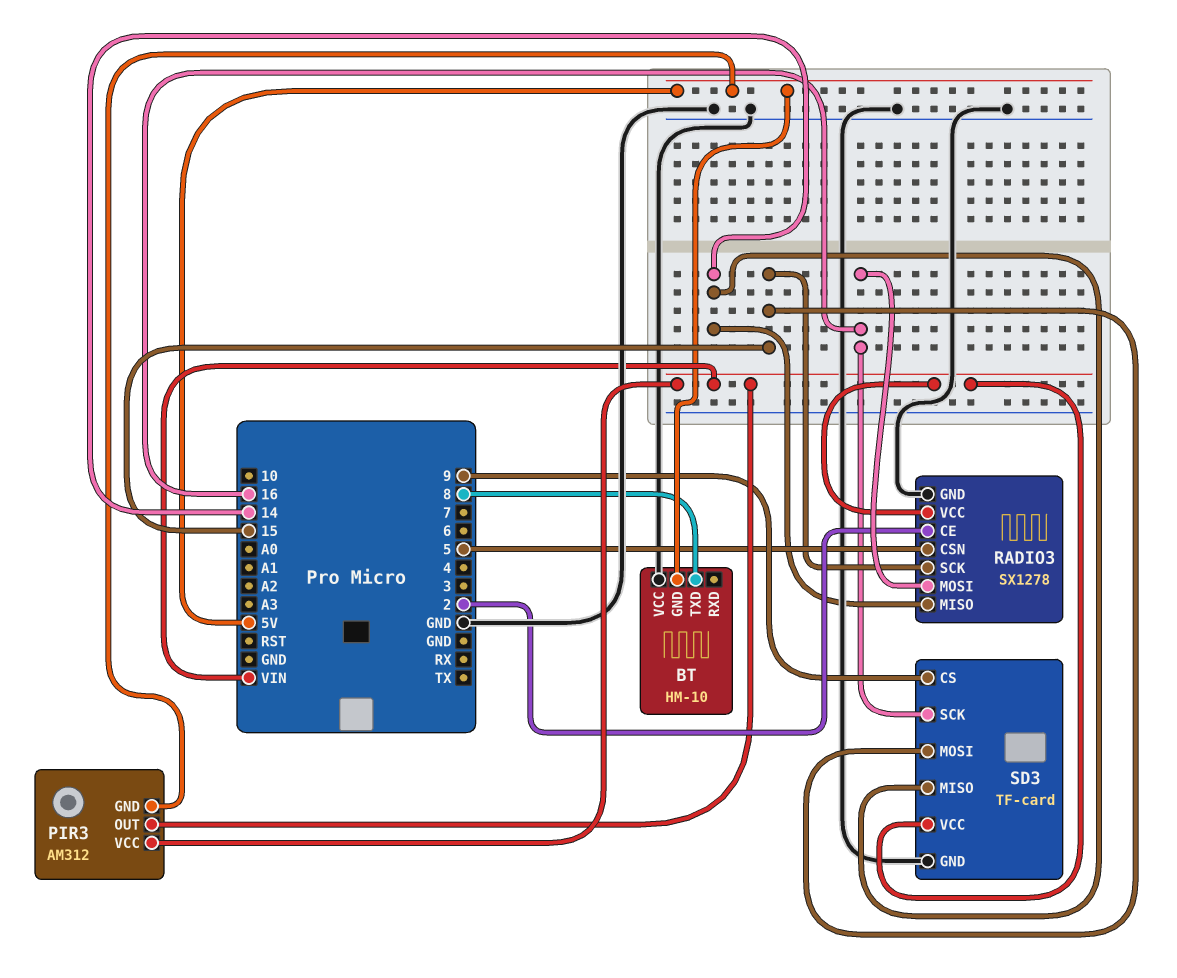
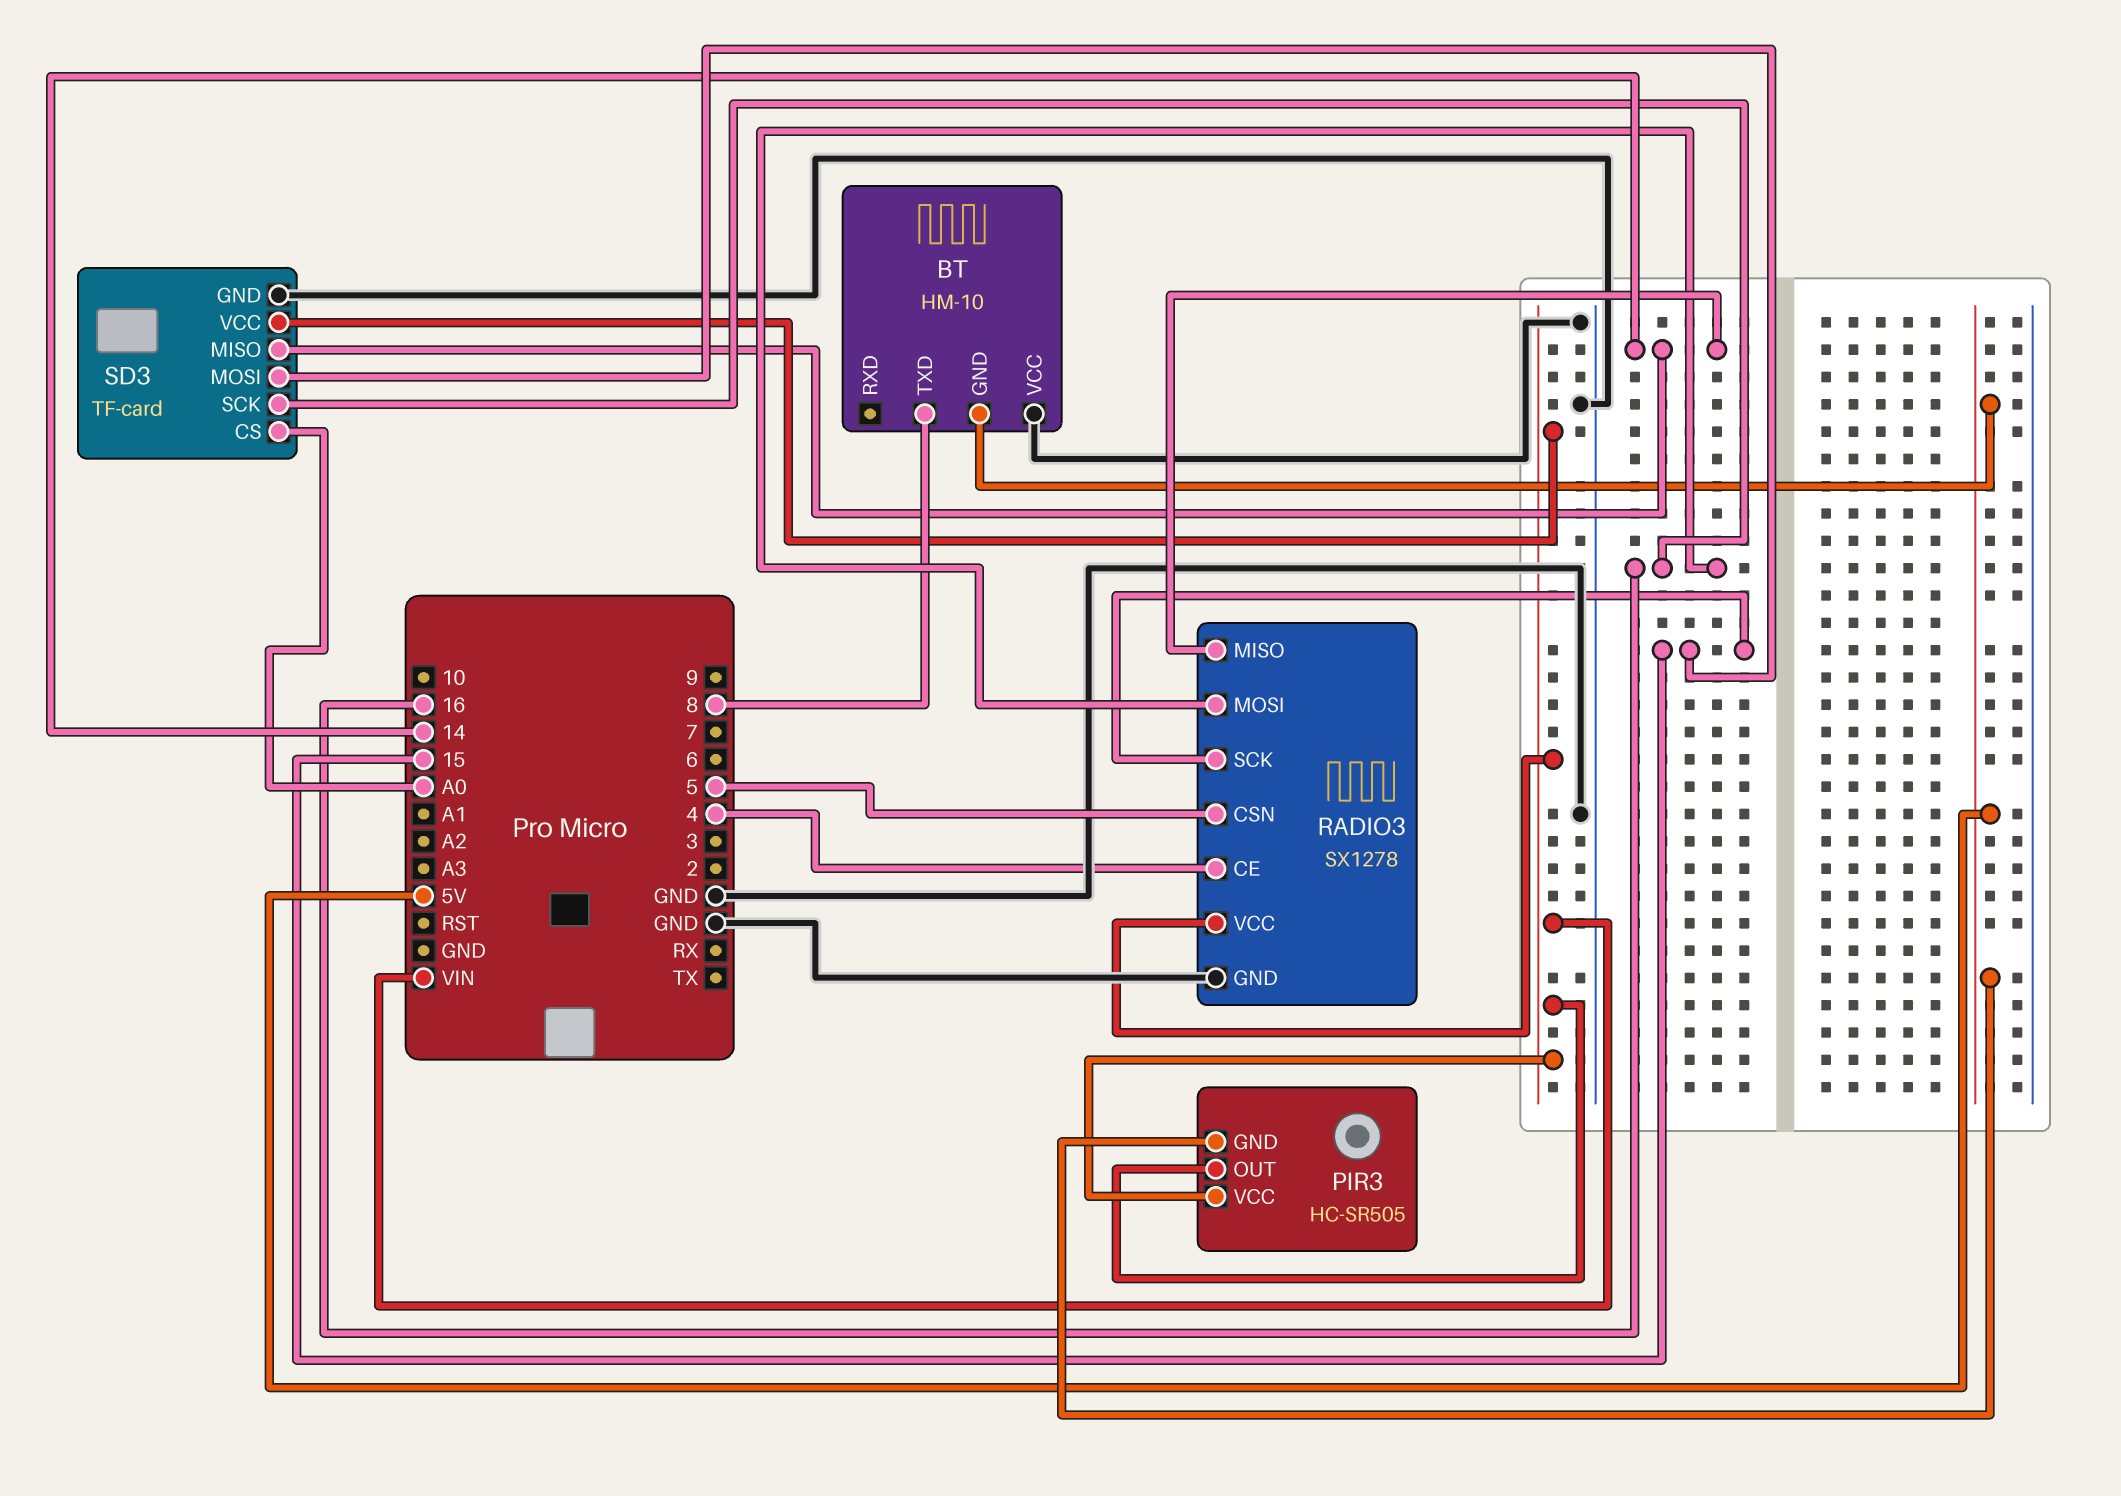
PIR3: AM312 -> HC-SR505
RADIO3 pin CE: 2 -> 4
SD3 pin CS: 9 -> A0

